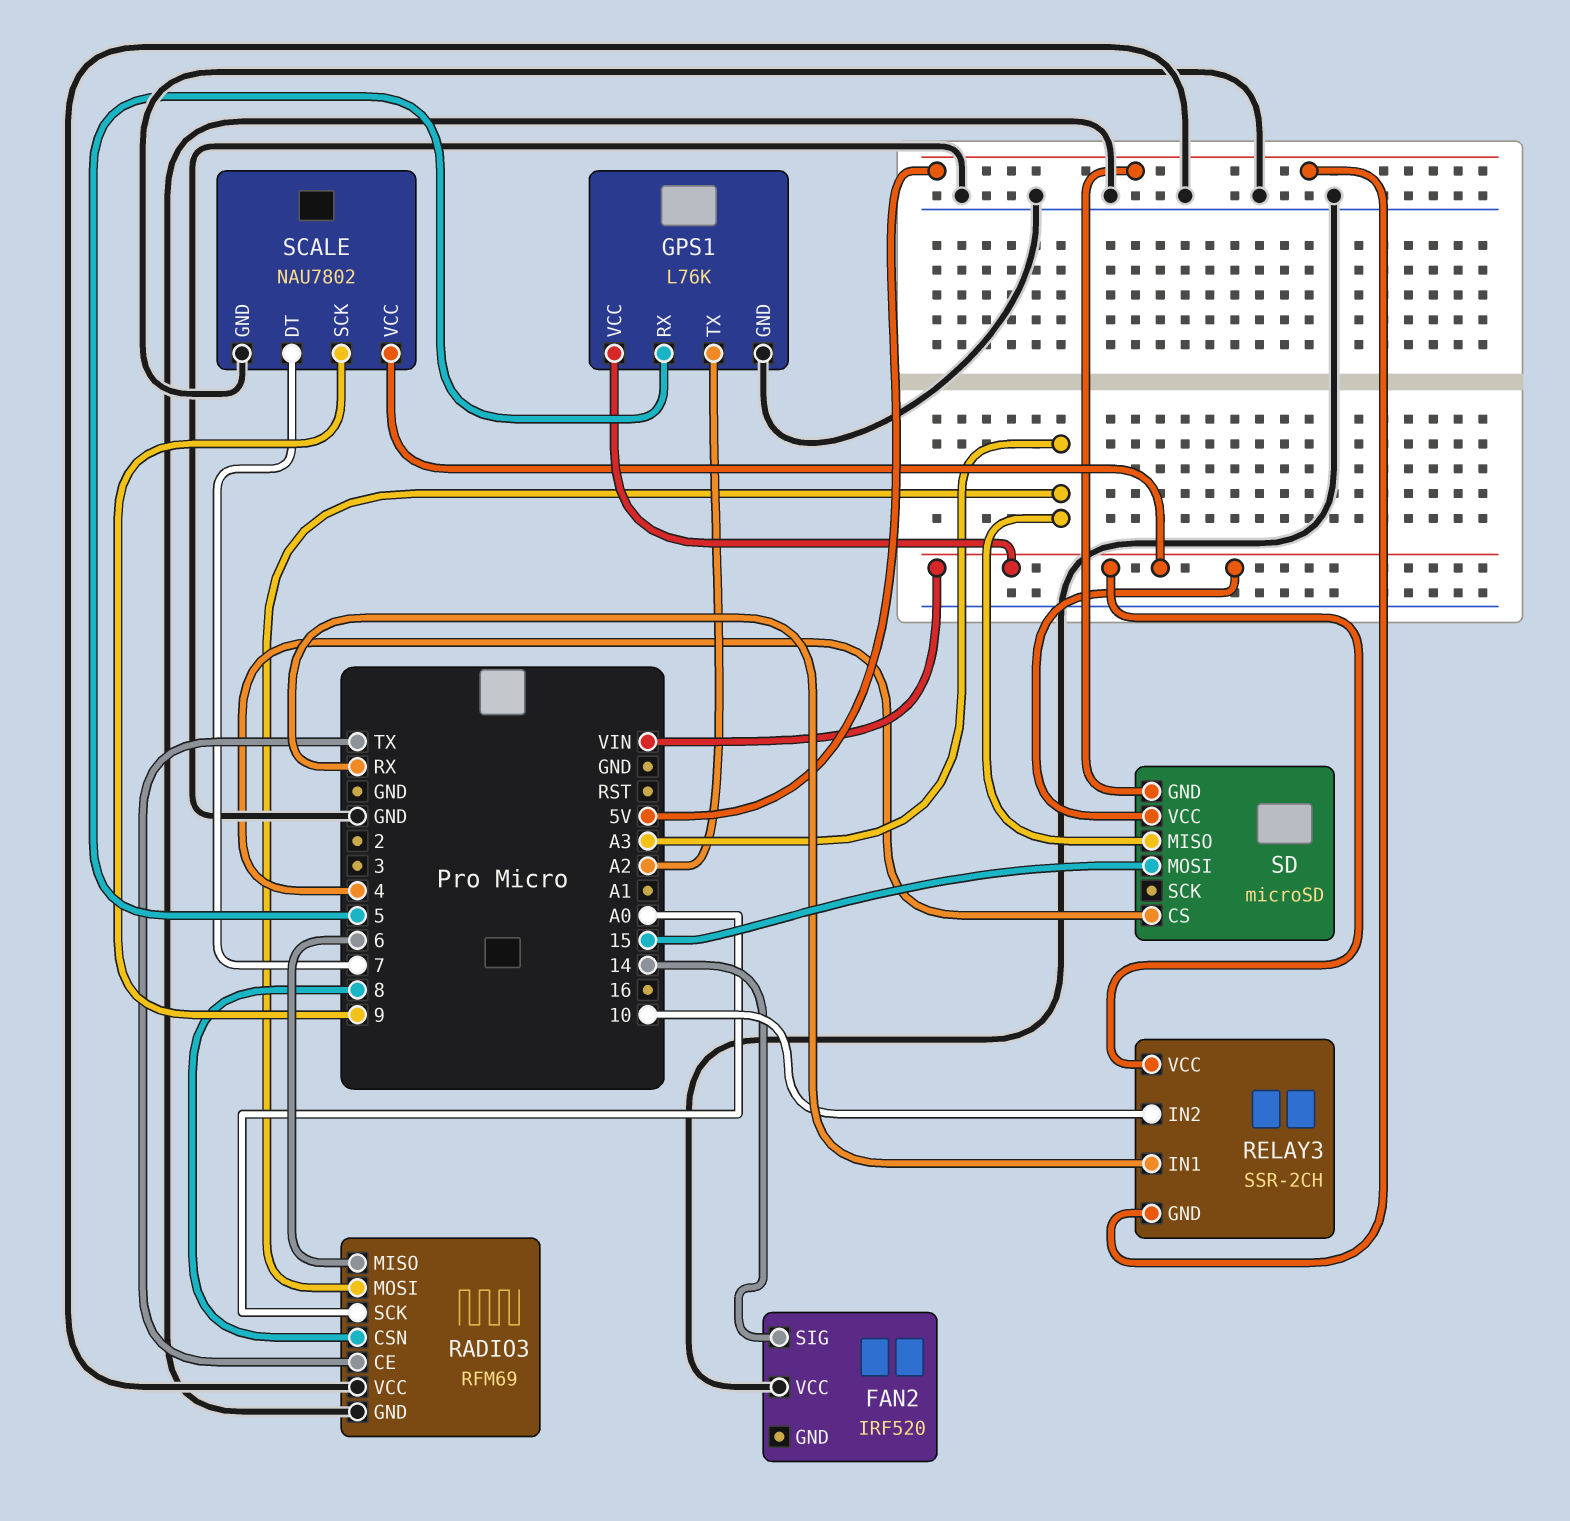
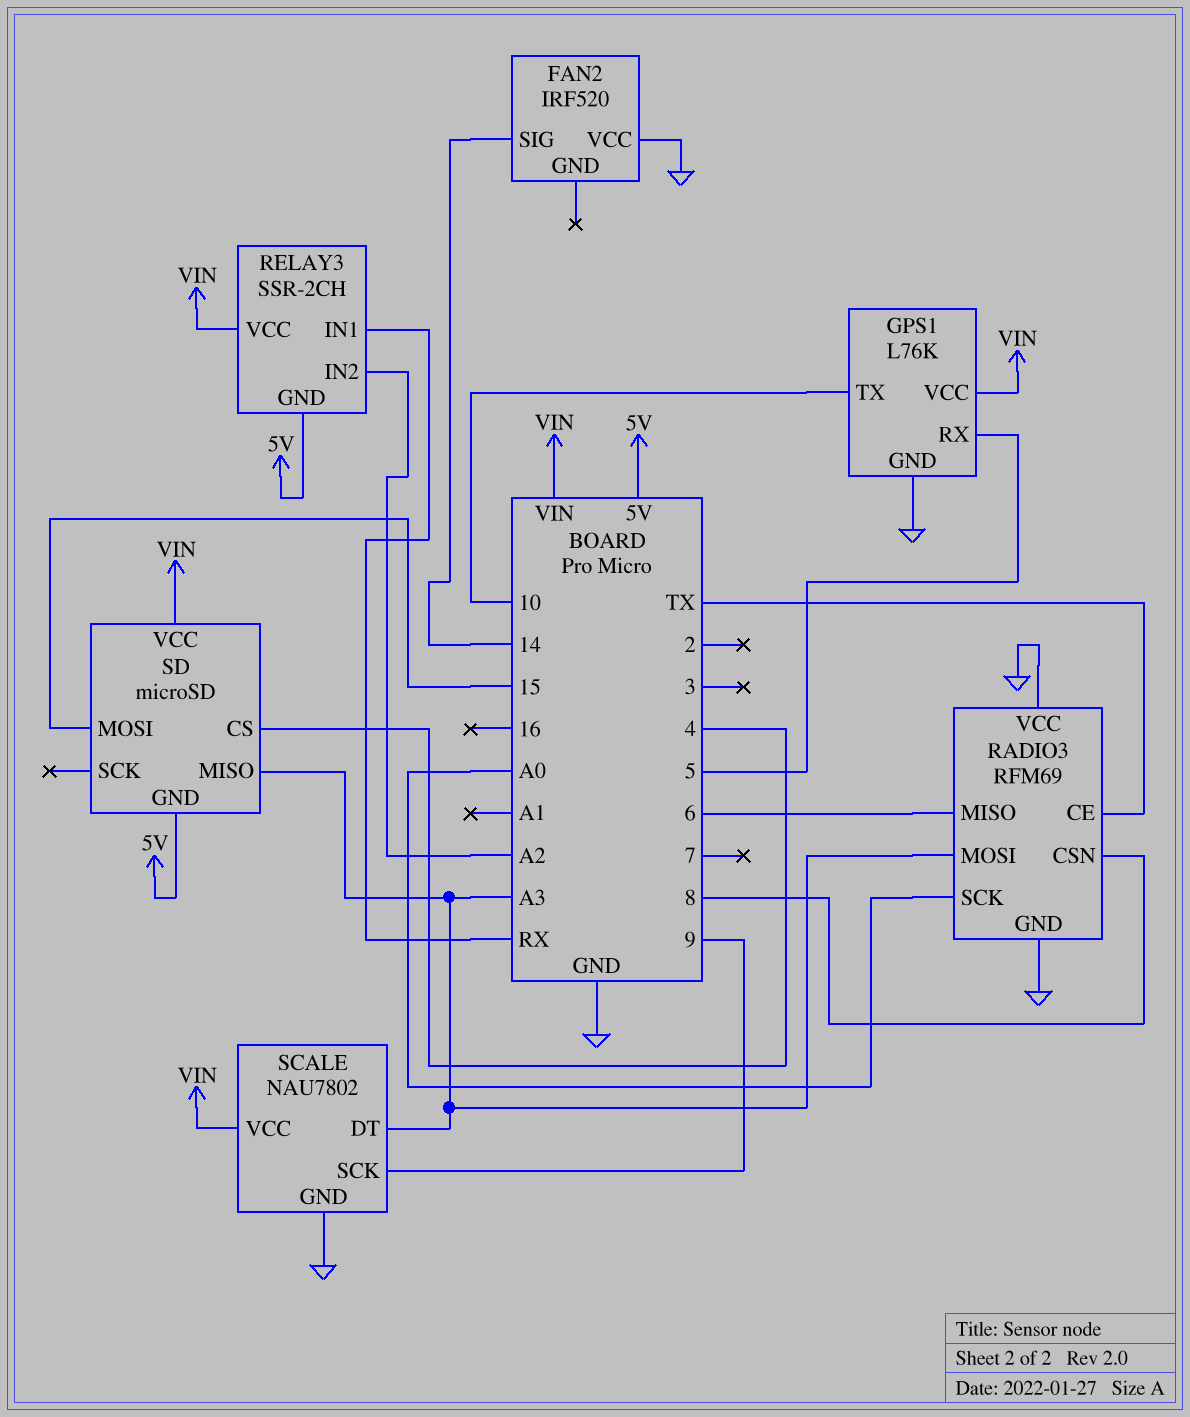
GPS1 pin TX: A2 -> 10
RELAY3 pin IN2: 10 -> A2
SCALE pin DT: 7 -> A3

